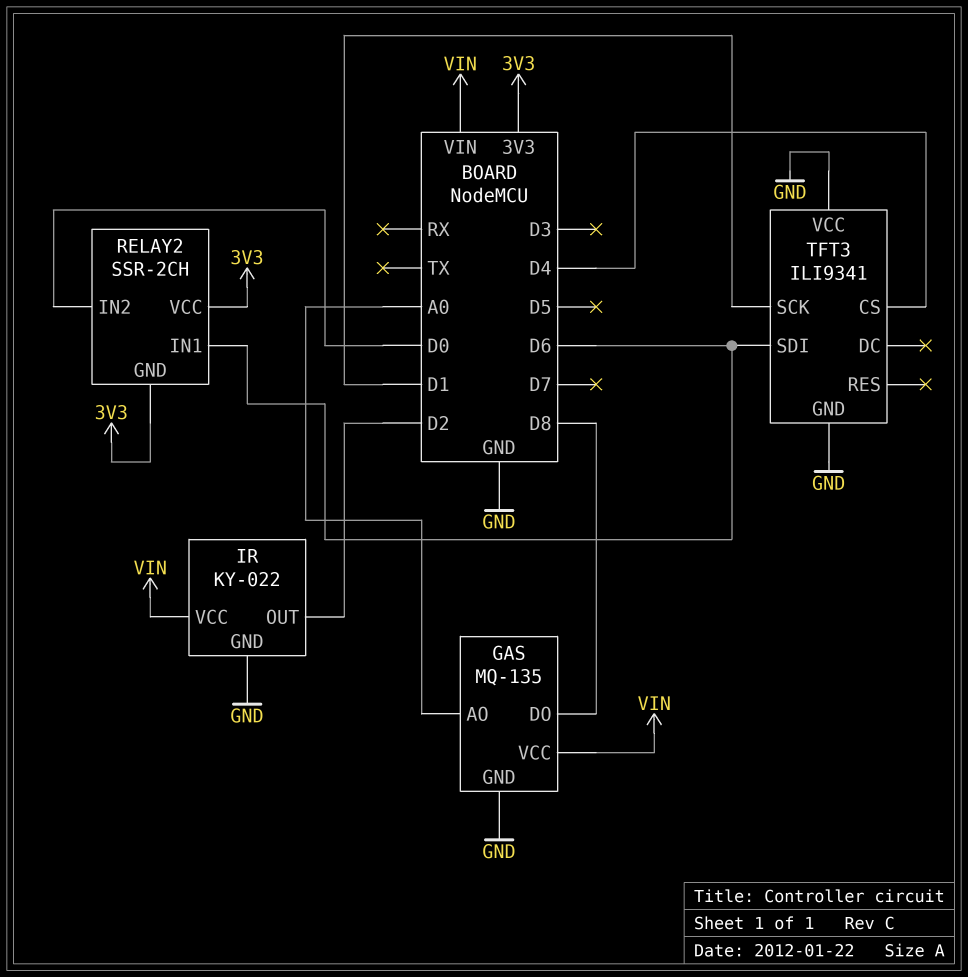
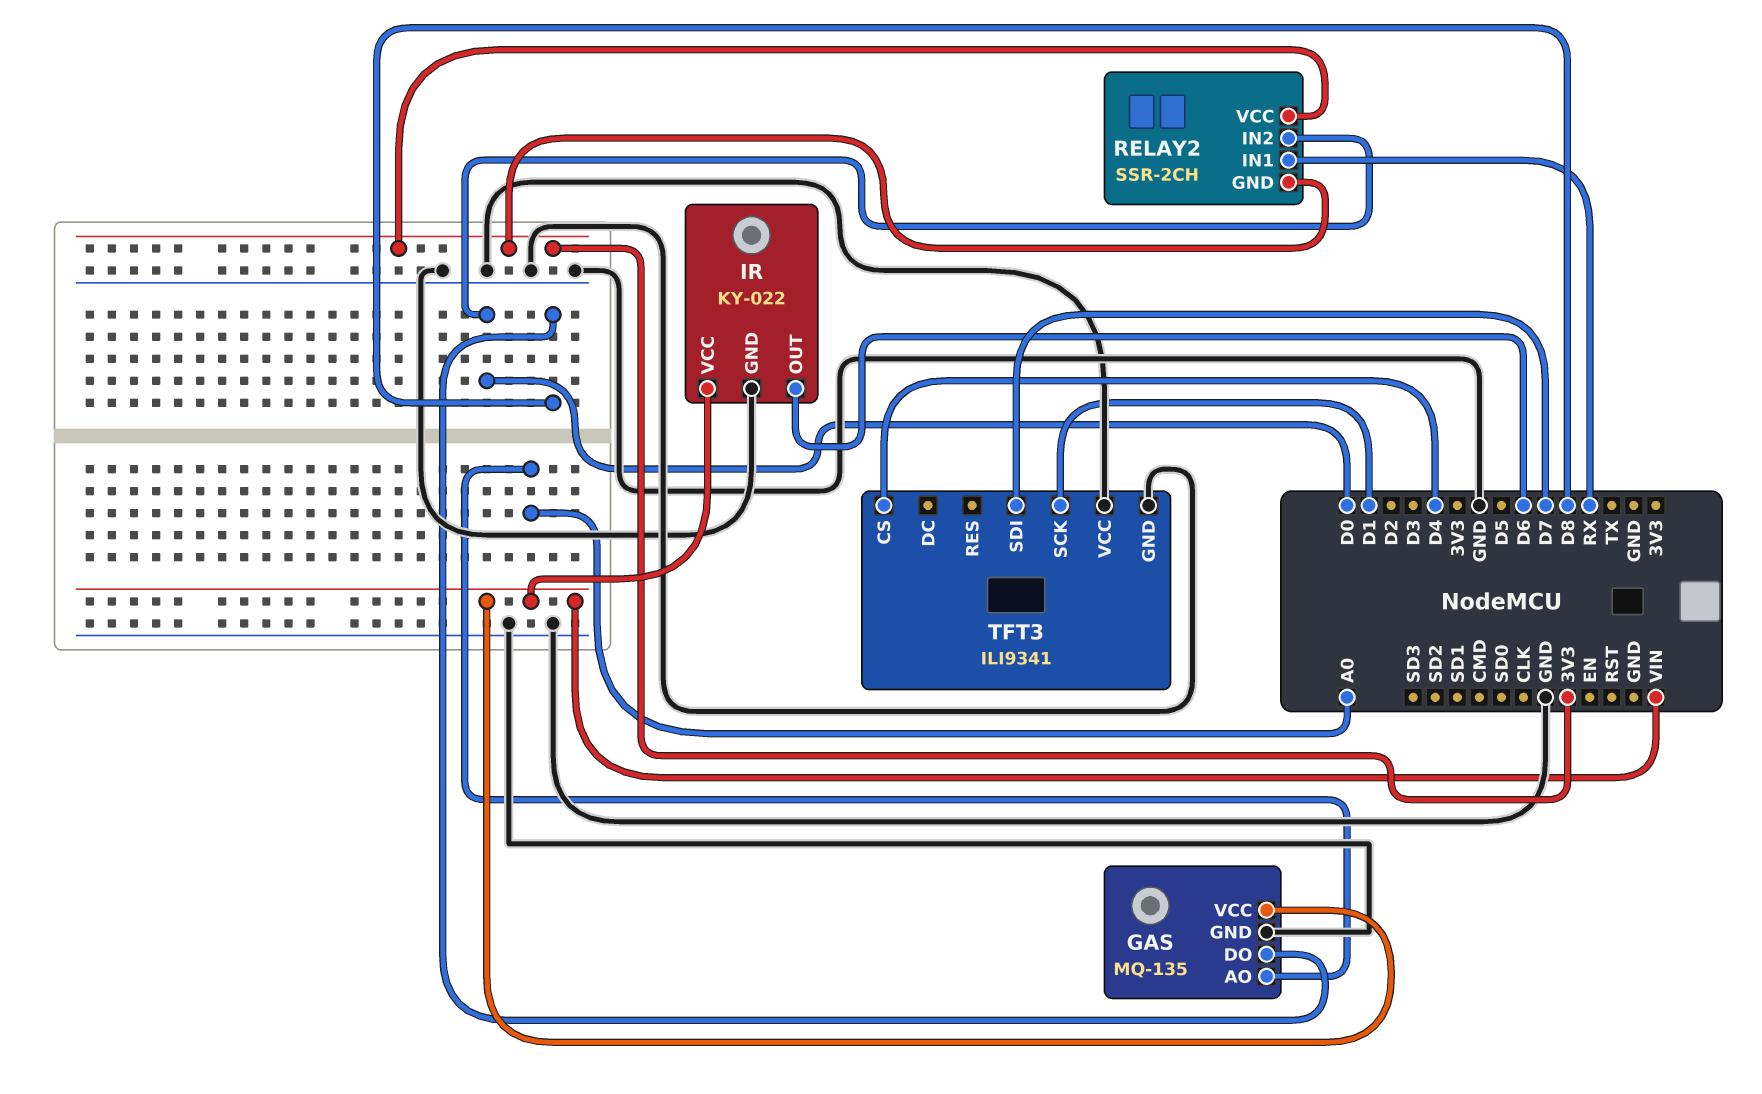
IR pin OUT: D2 -> D6
RELAY2 pin IN1: D6 -> RX
TFT3 pin SDI: D6 -> D7

